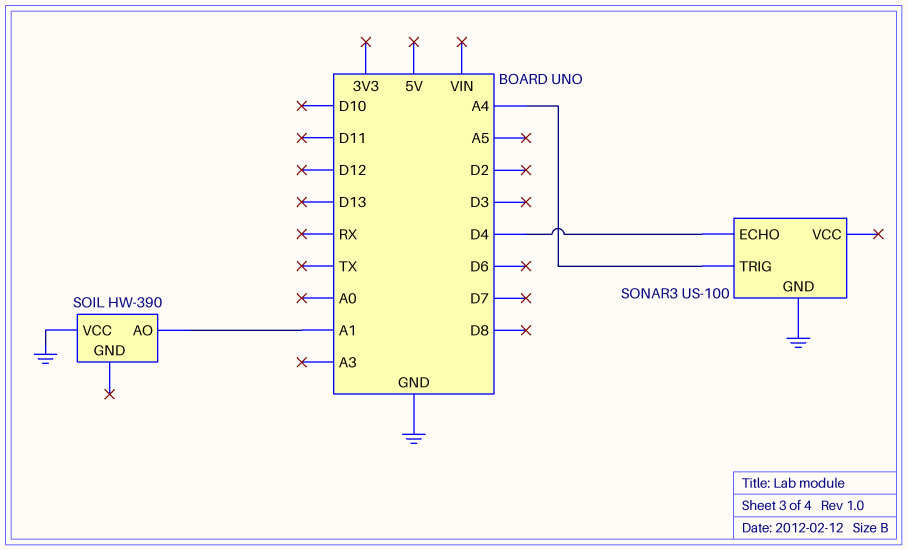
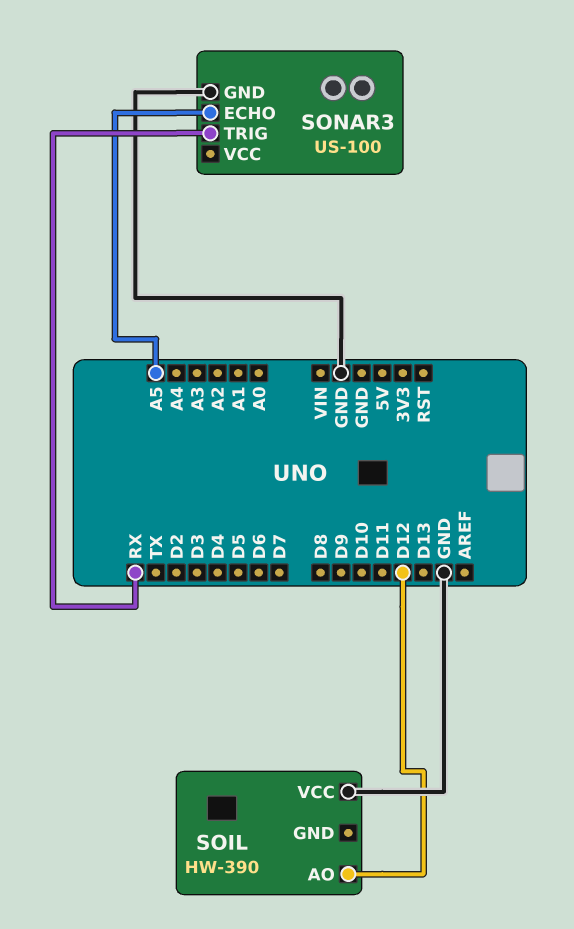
SOIL pin AO: A1 -> D12
SONAR3 pin ECHO: D4 -> A5
SONAR3 pin TRIG: A4 -> RX

